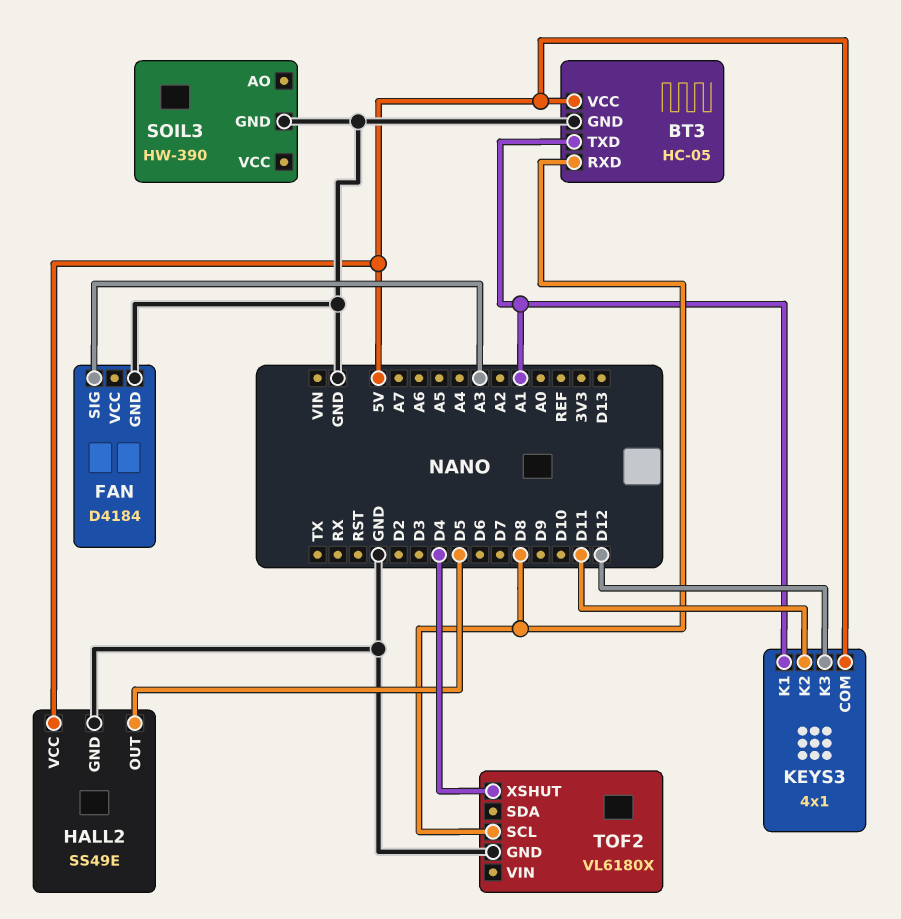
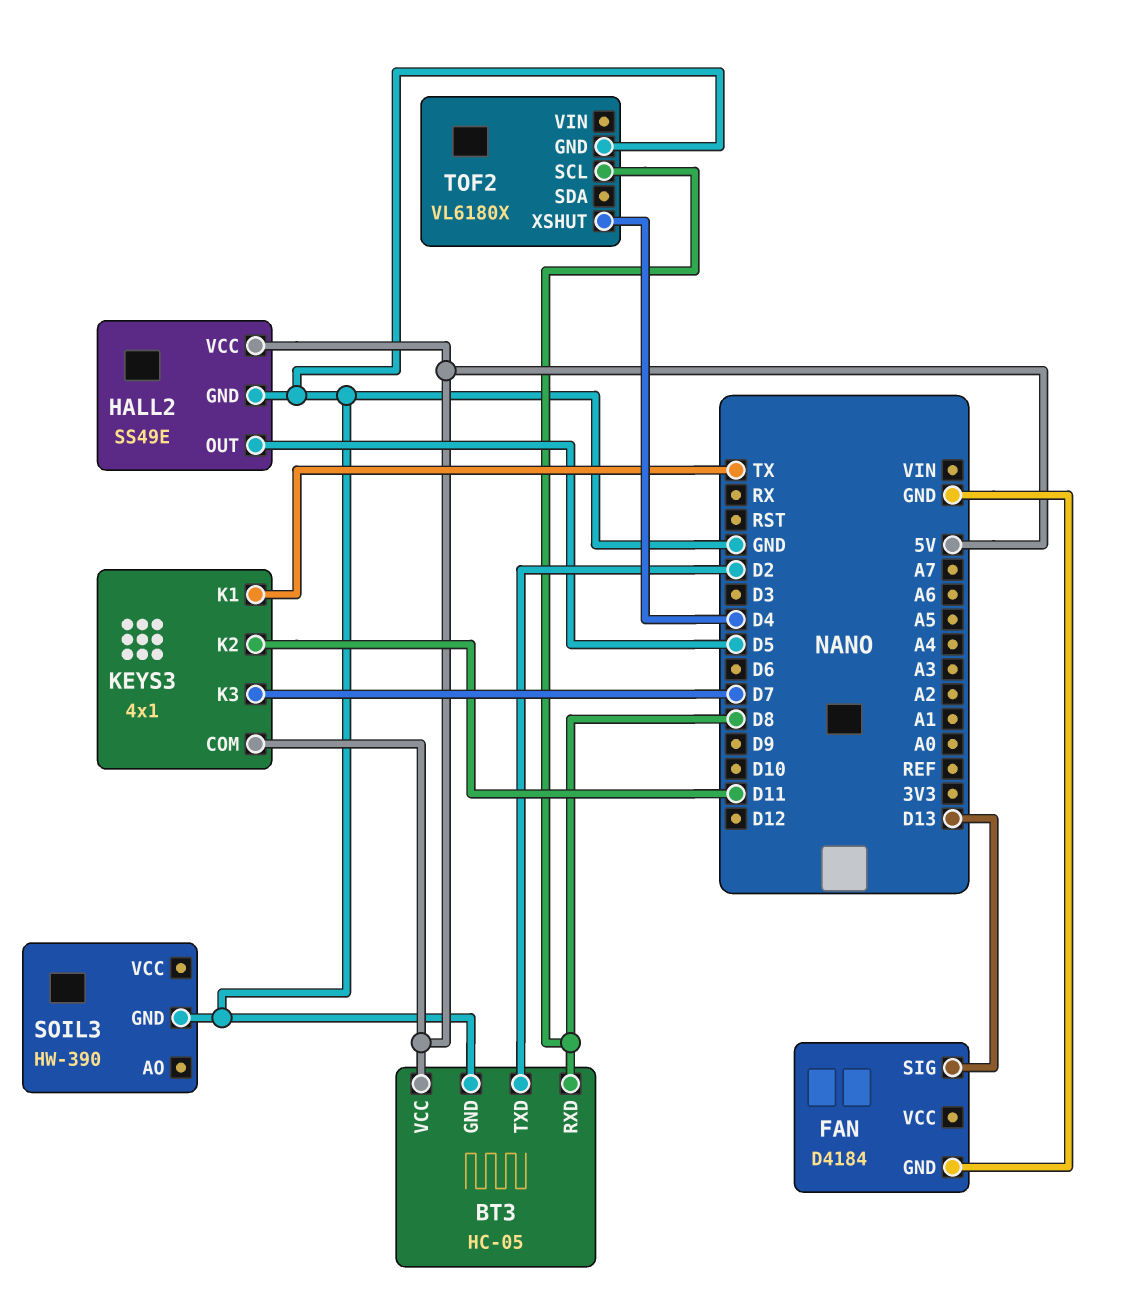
BT3 pin TXD: A1 -> D2
FAN pin SIG: A3 -> D13
KEYS3 pin K1: A1 -> TX
KEYS3 pin K3: D12 -> D7

